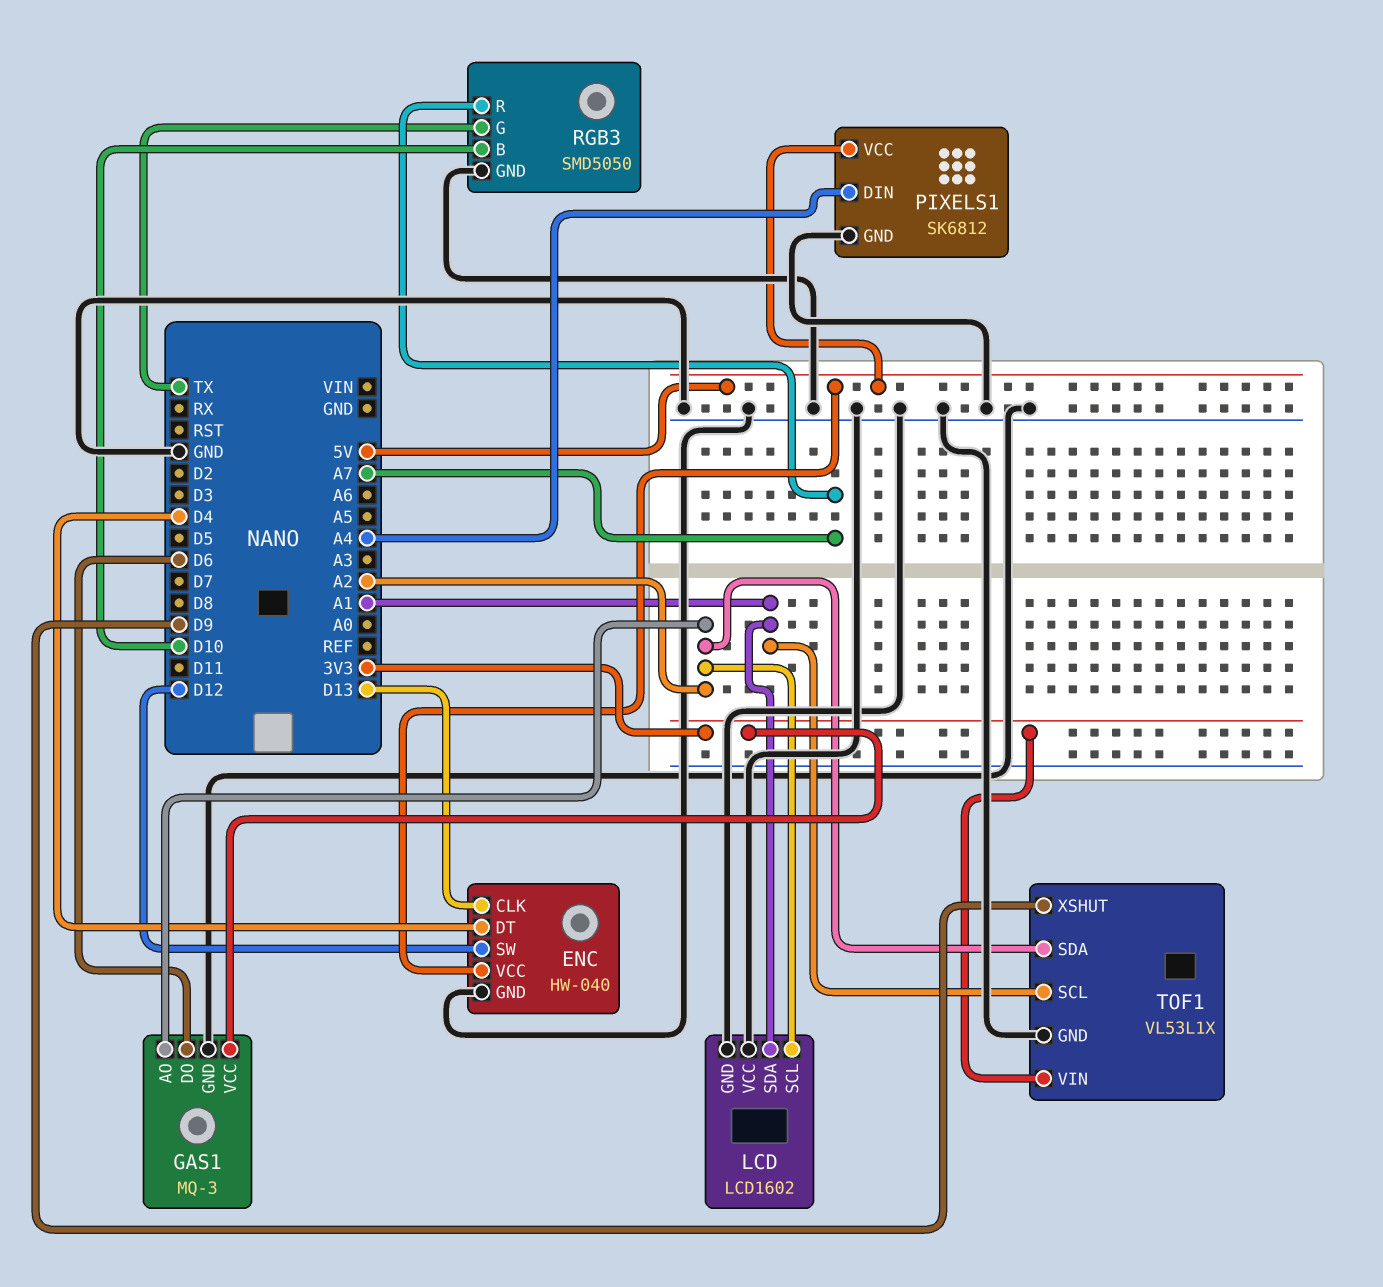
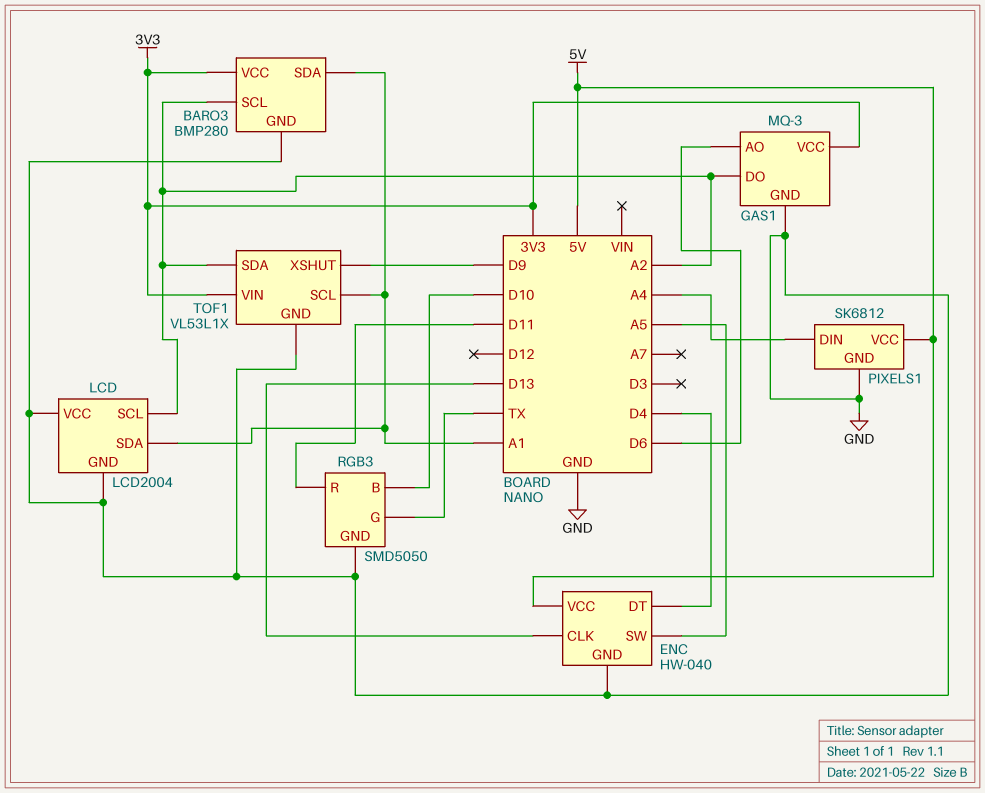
BARO3: none -> BMP280
BARO3 pin GND: none -> GND
BARO3 pin SCL: none -> A2
BARO3 pin SDA: none -> A1
BARO3 pin VCC: none -> 3V3
ENC pin SW: D12 -> A5
GAS1 pin AO: A2 -> D6
GAS1 pin DO: D6 -> A2
LCD: LCD1602 -> LCD2004
RGB3 pin R: A7 -> D11

